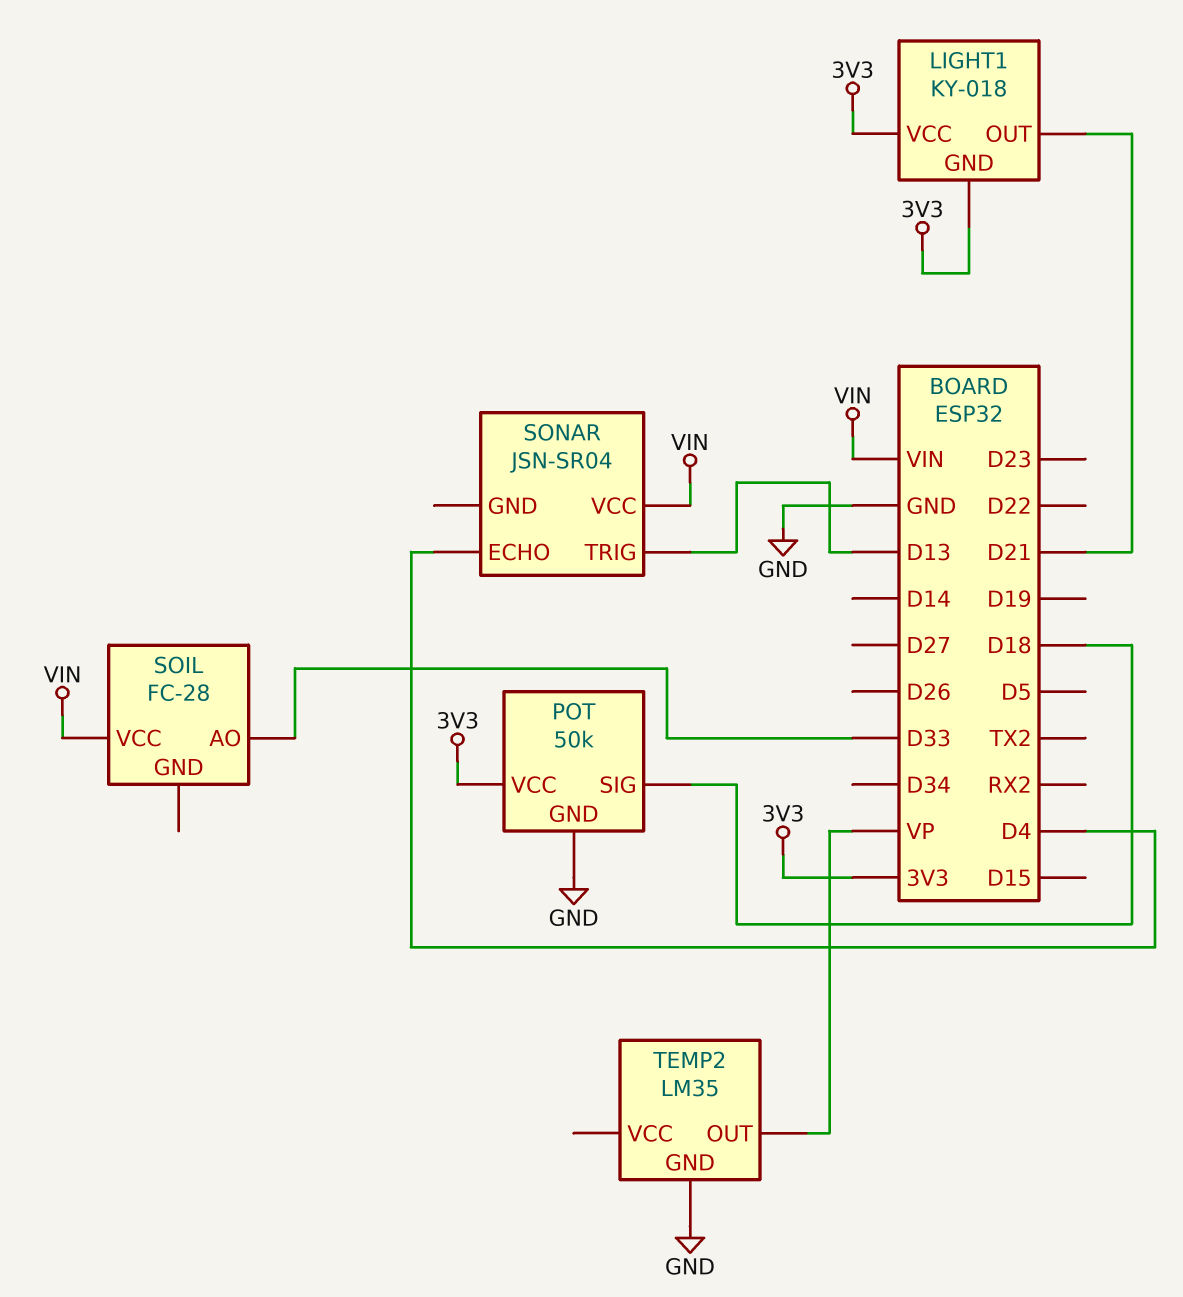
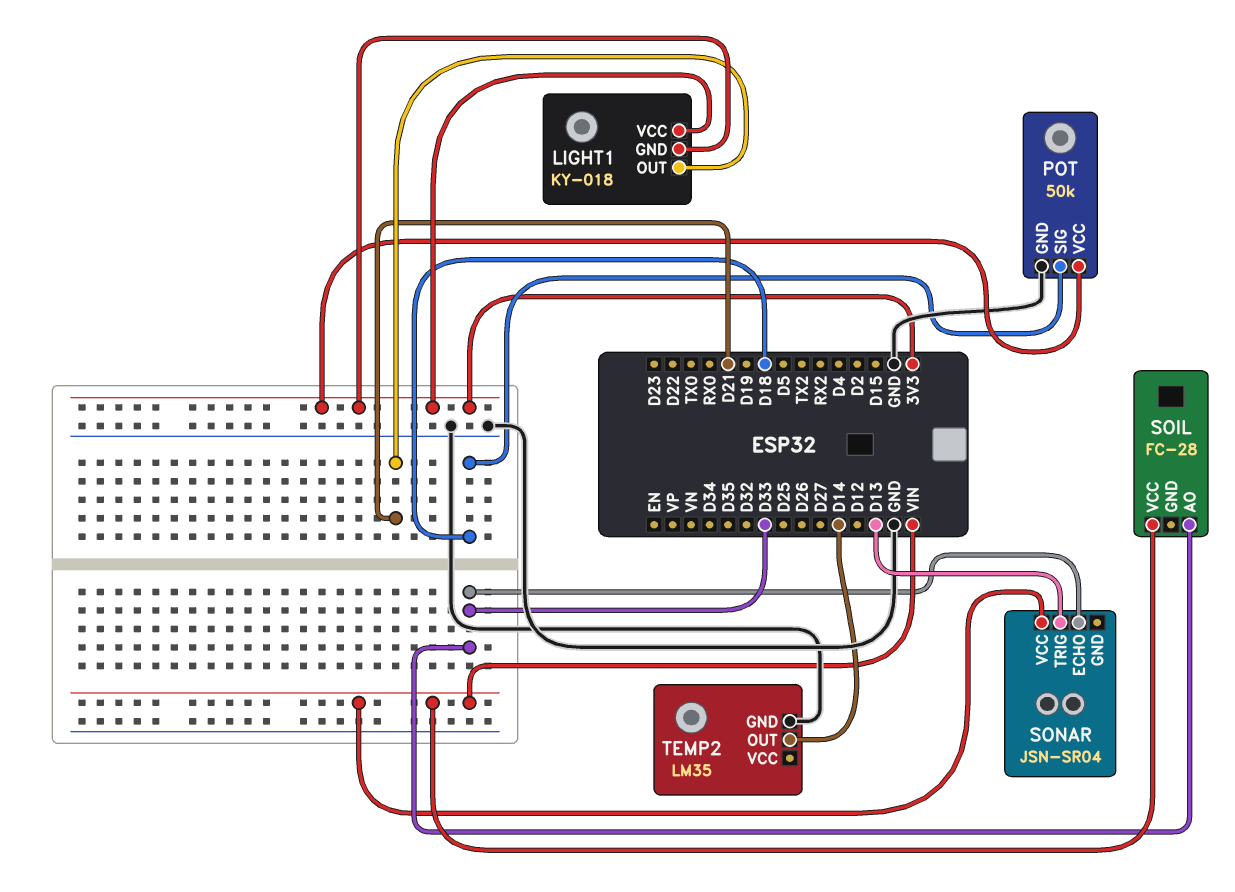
SONAR pin ECHO: D4 -> D33
TEMP2 pin OUT: VP -> D14

